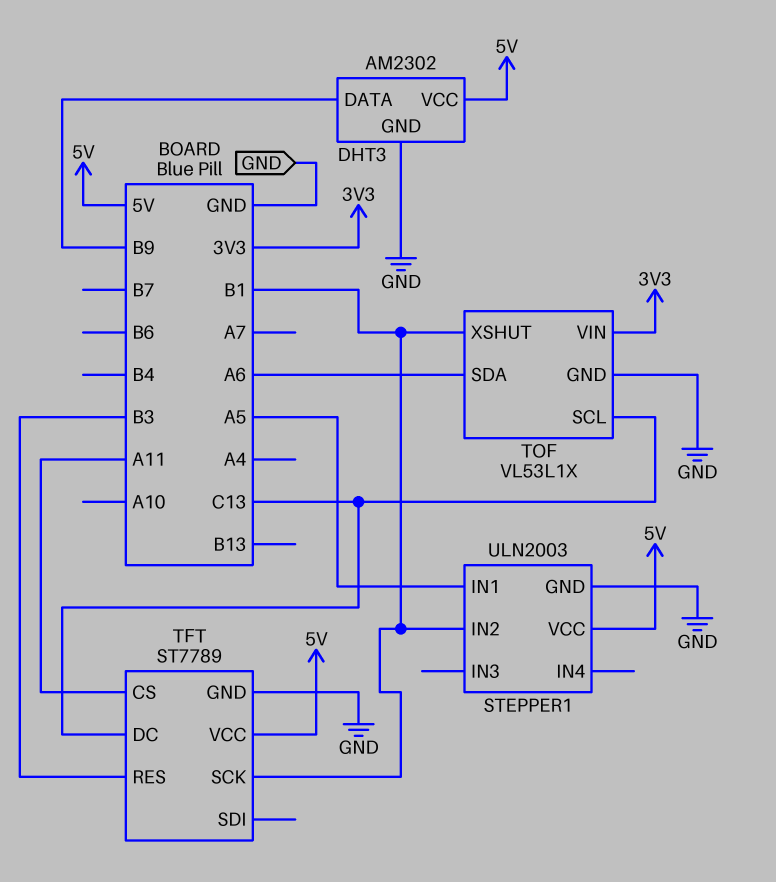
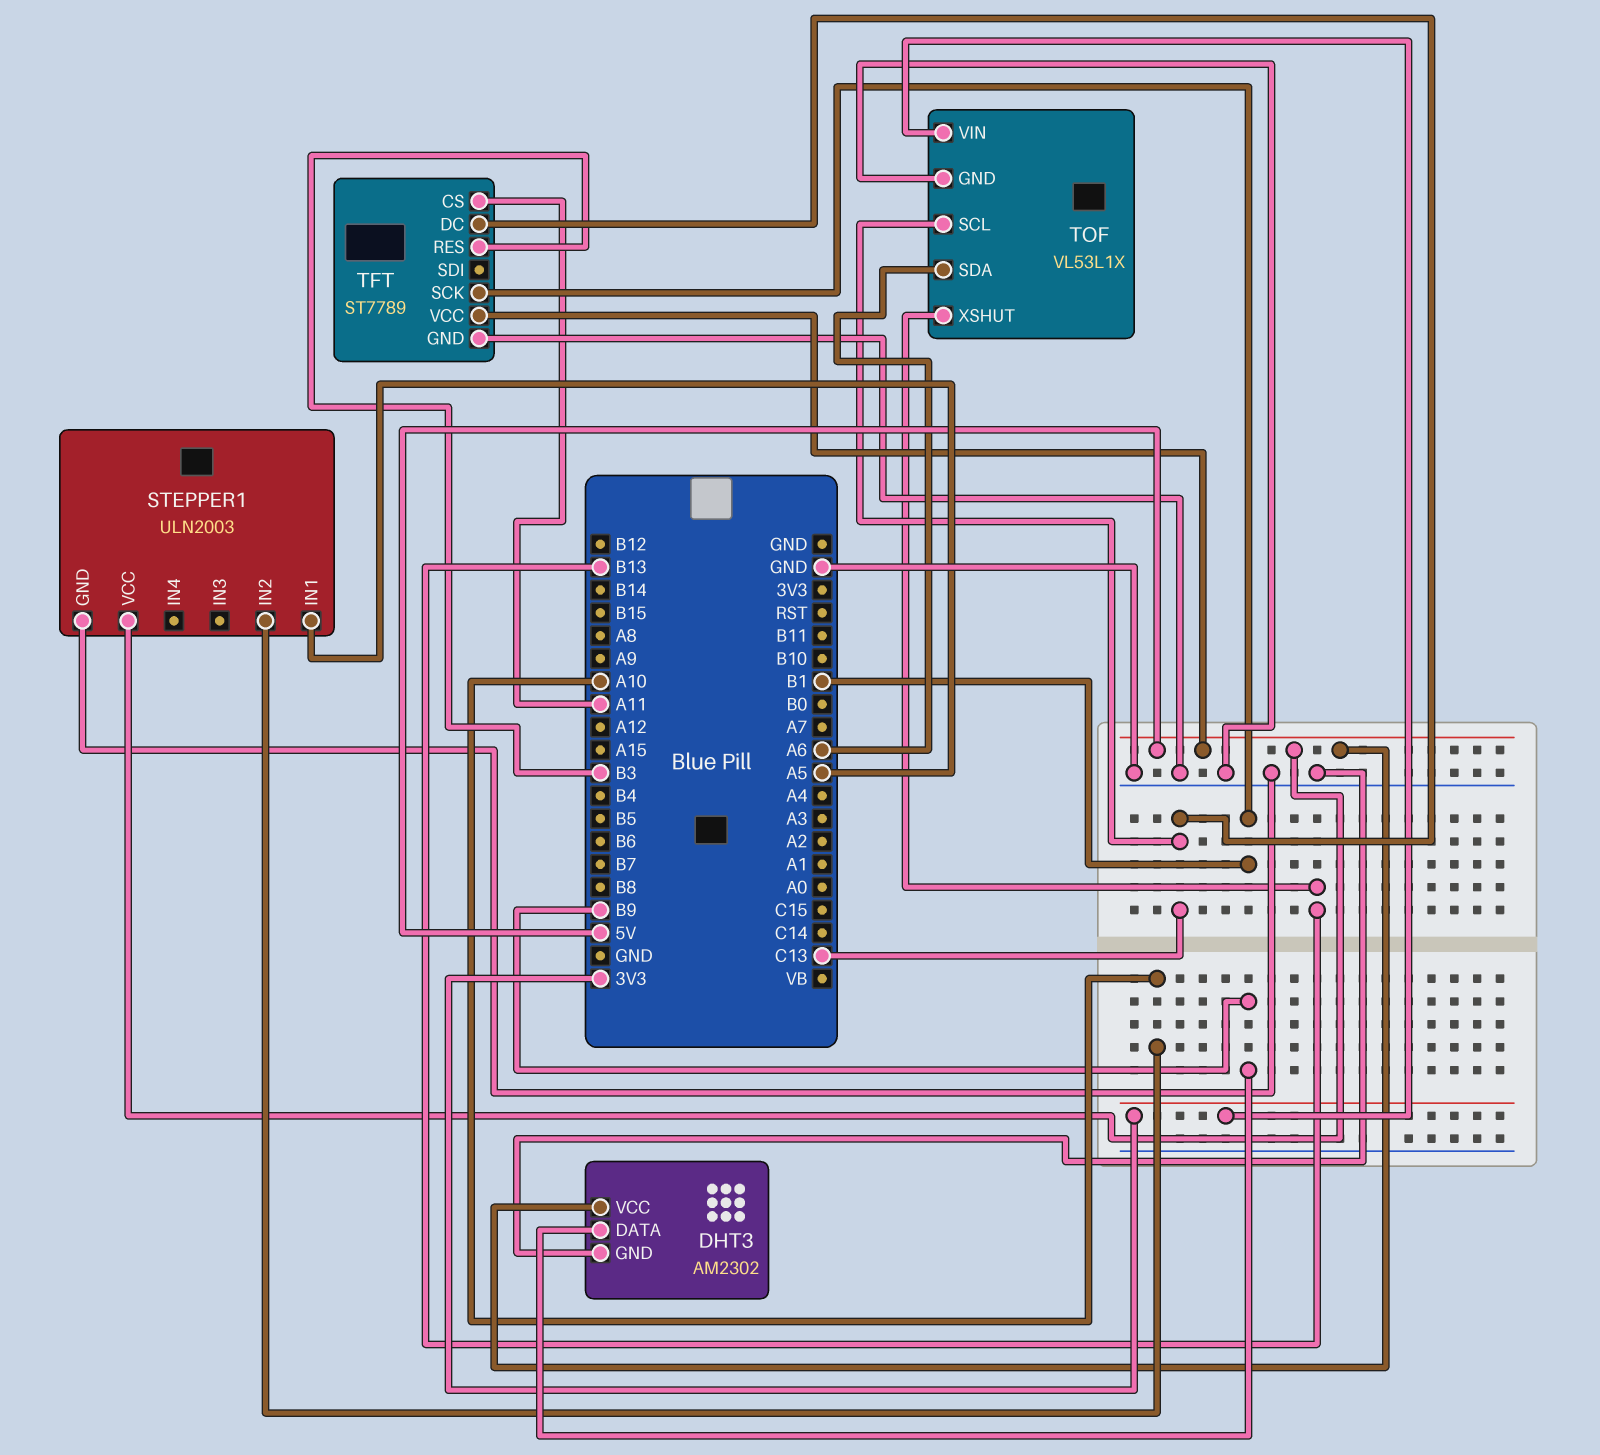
STEPPER1 pin IN2: B1 -> A10
TOF pin XSHUT: B1 -> B13

